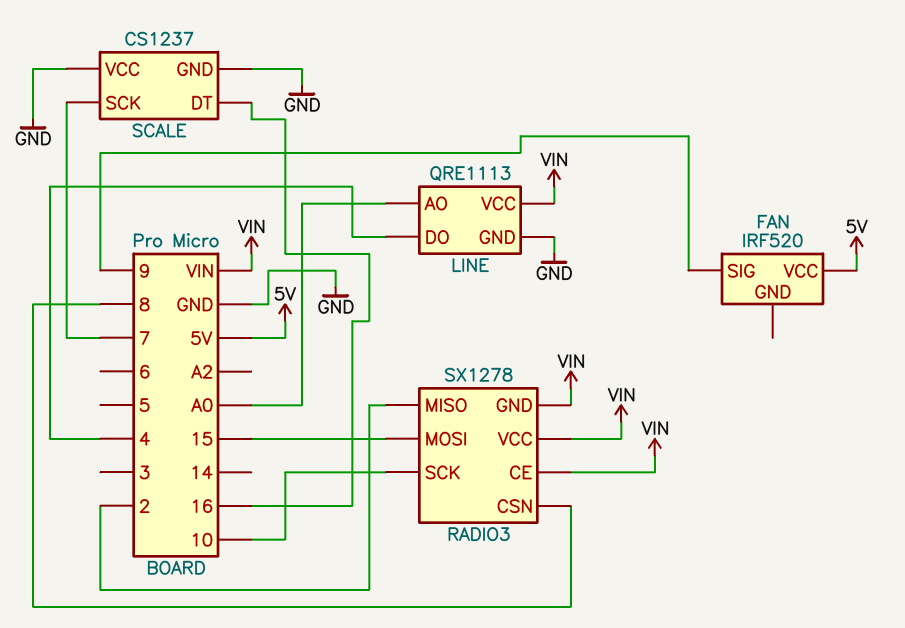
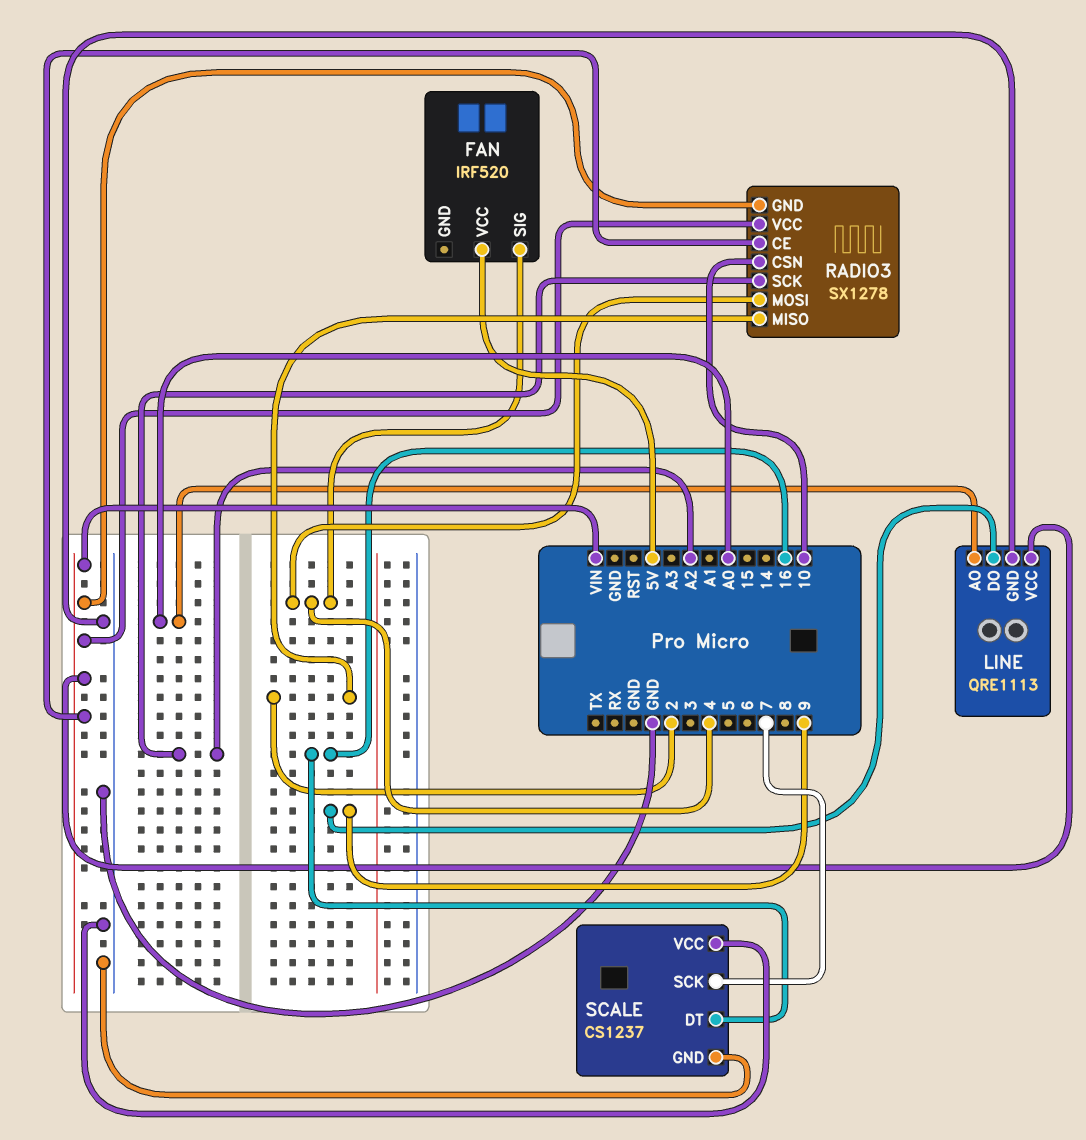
FAN pin SIG: 9 -> 4
LINE pin DO: 4 -> 9
RADIO3 pin CSN: 8 -> 10
RADIO3 pin MOSI: 15 -> 4
RADIO3 pin SCK: 10 -> A2

